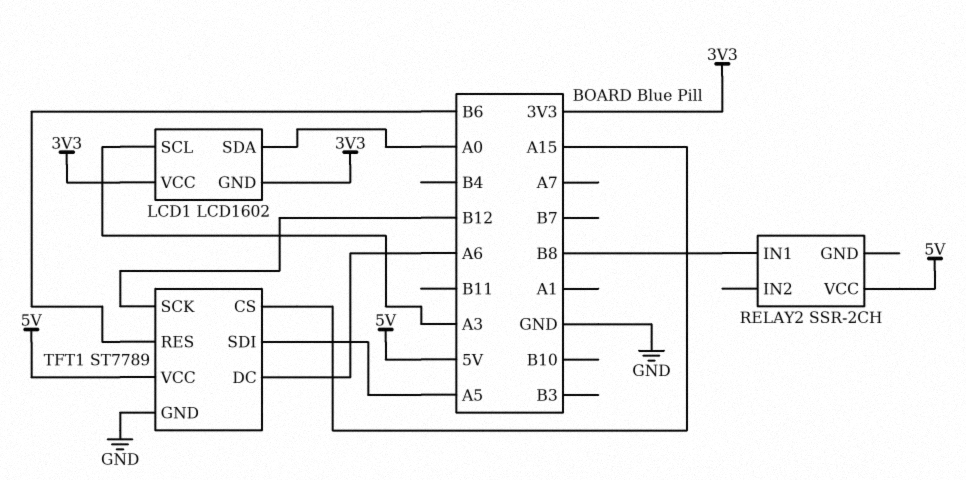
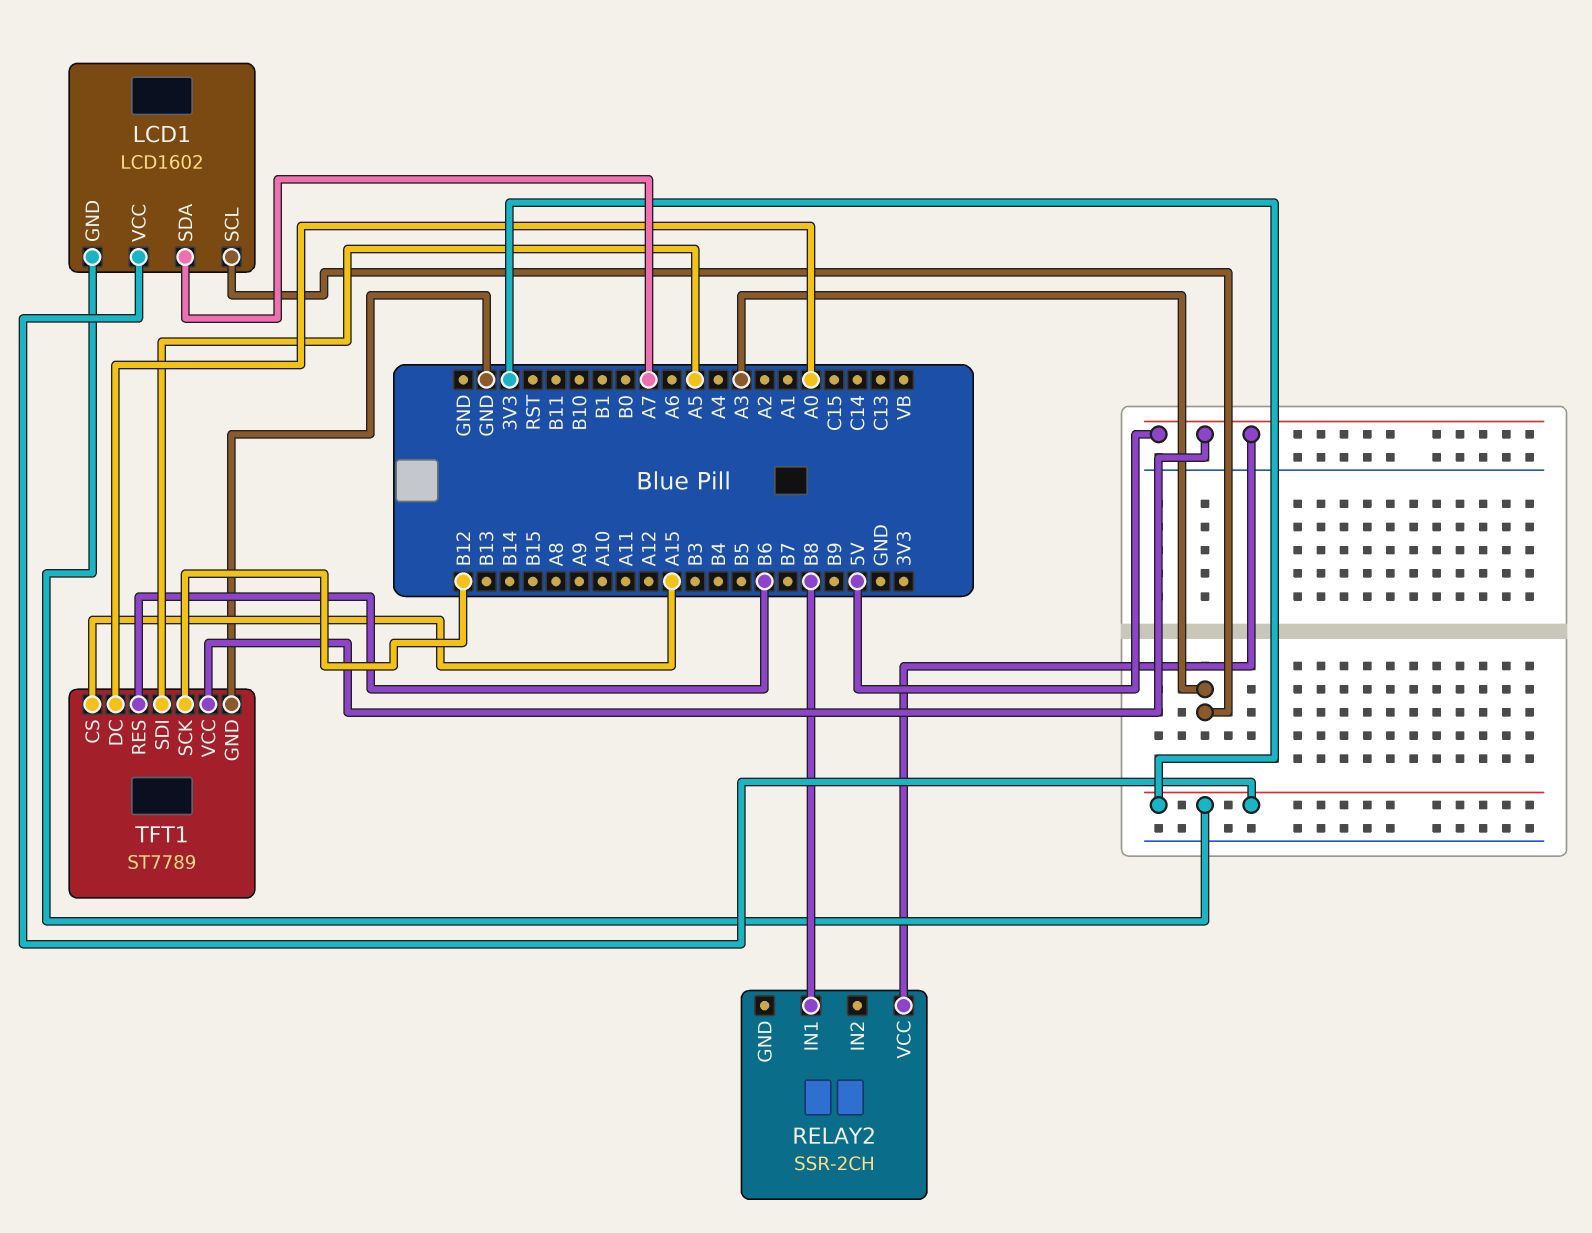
LCD1 pin SDA: A0 -> A7
TFT1 pin DC: A6 -> A0

